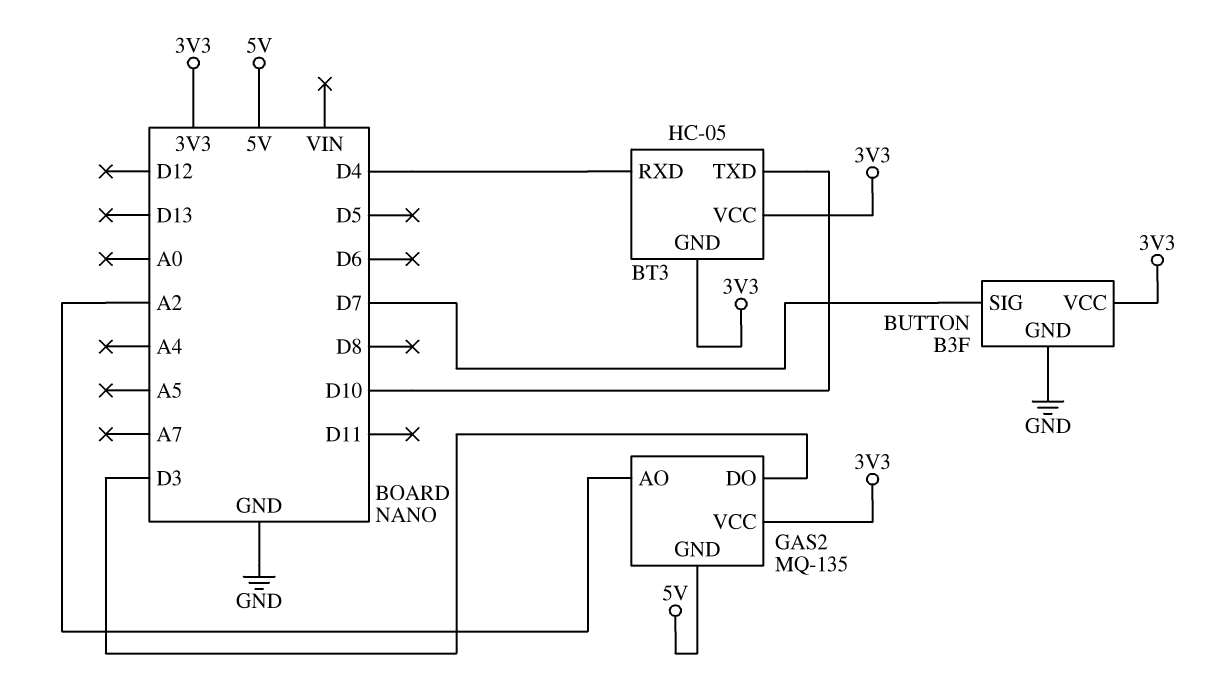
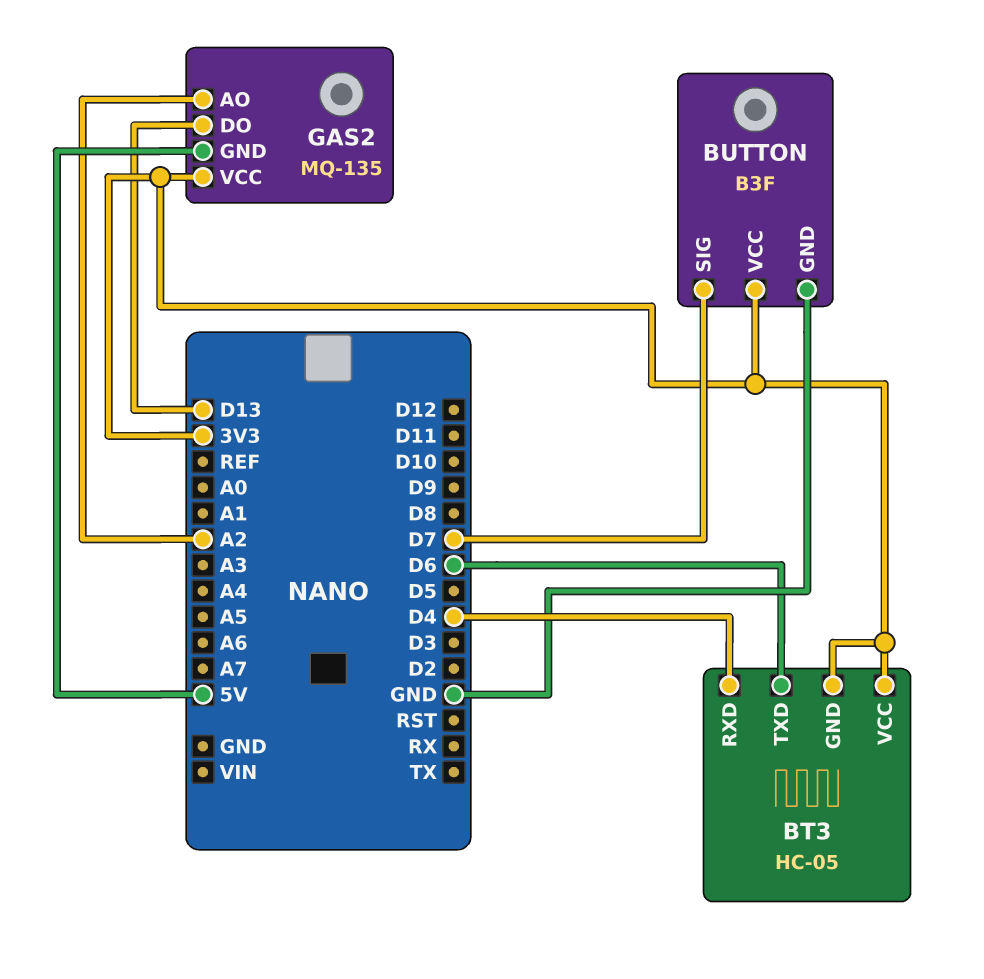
BT3 pin TXD: D10 -> D6
GAS2 pin DO: D3 -> D13

